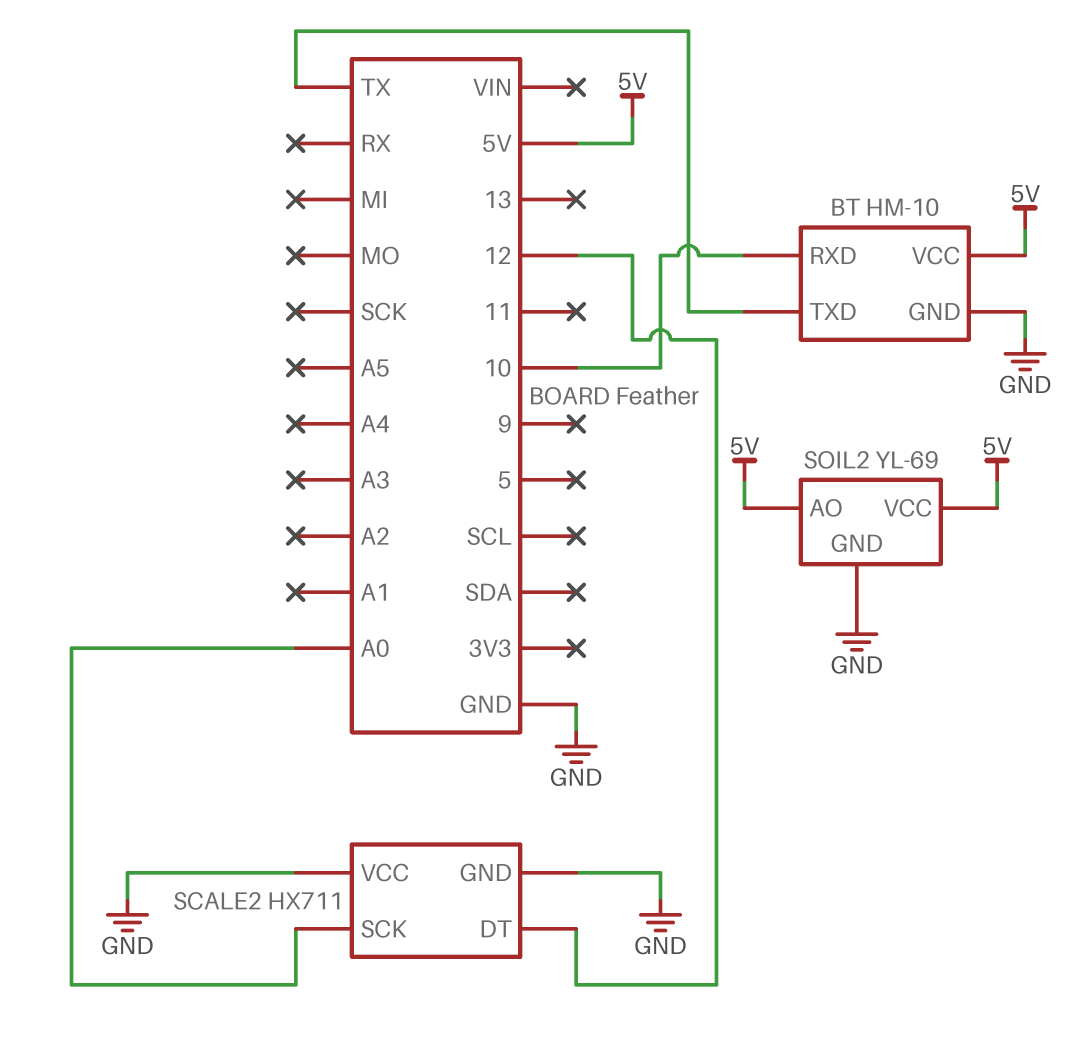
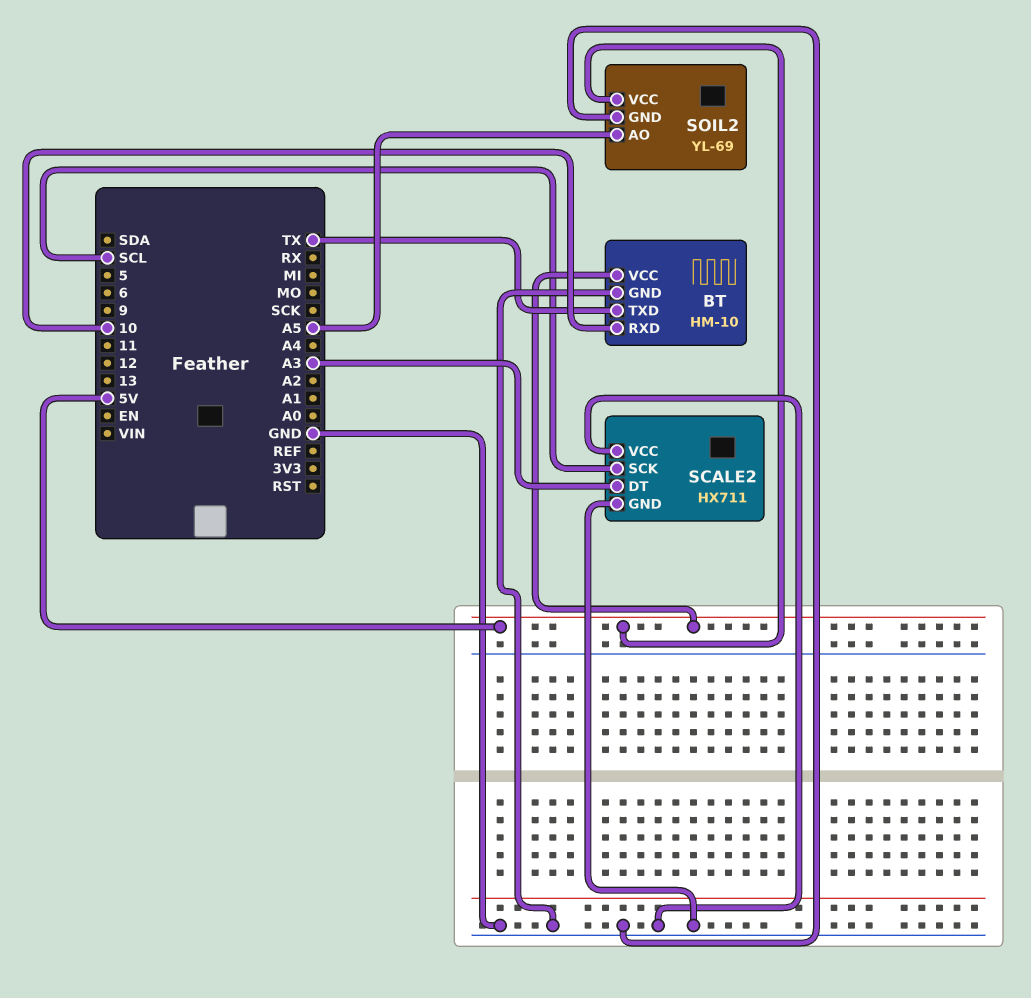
SCALE2 pin DT: 12 -> A3
SCALE2 pin SCK: A0 -> SCL
SOIL2 pin AO: 5V -> A5

